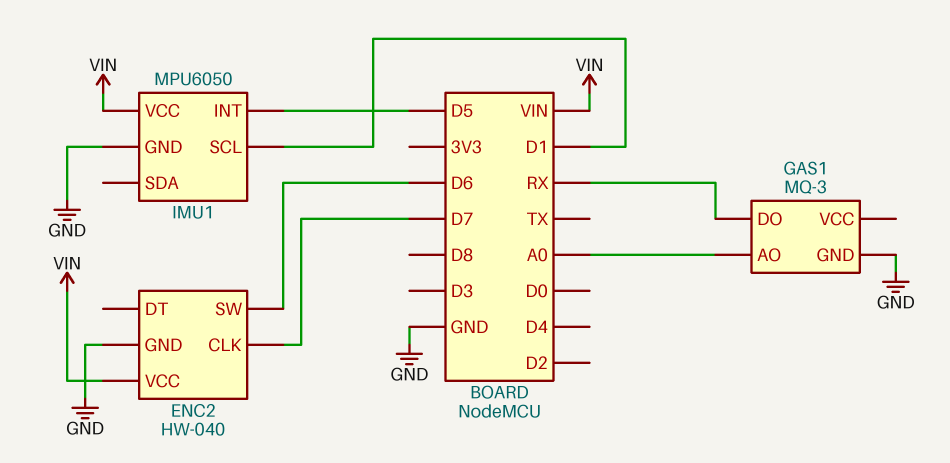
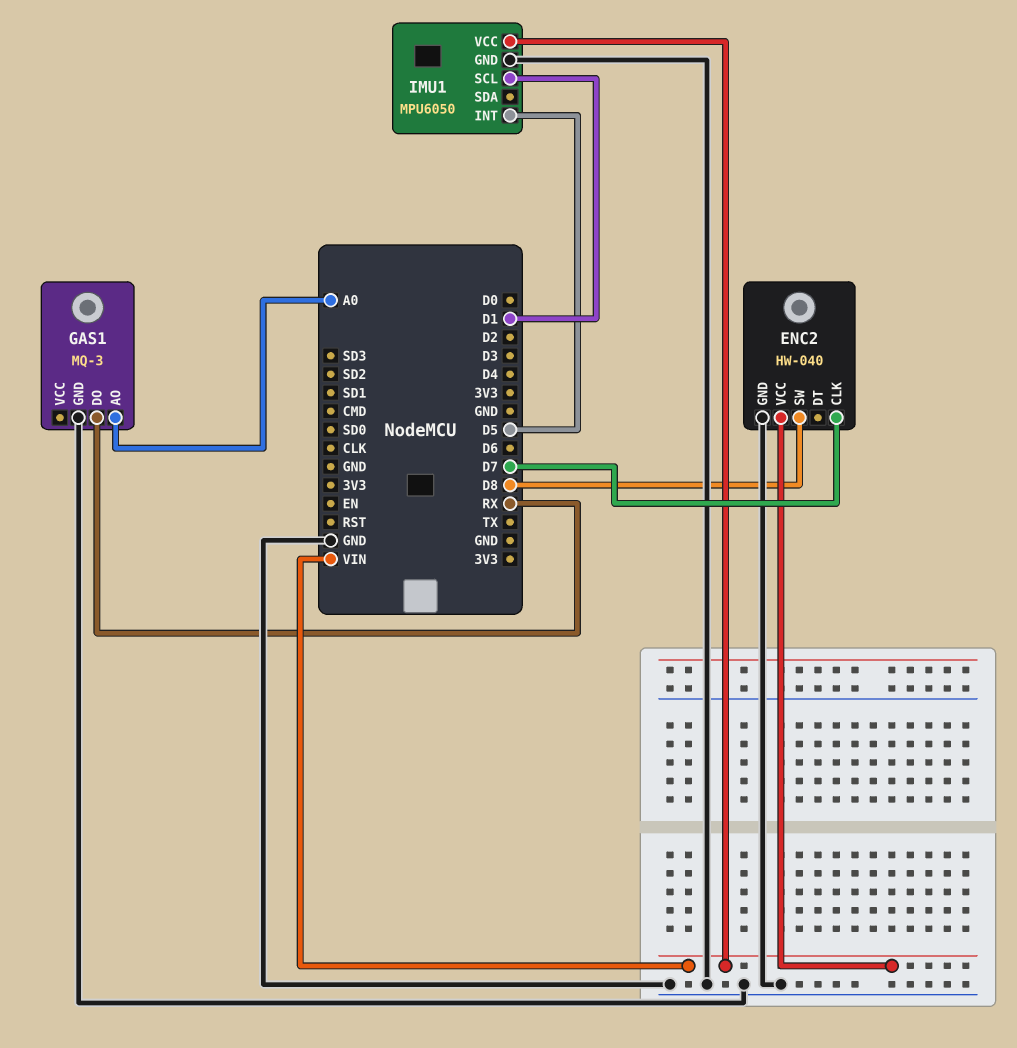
ENC2 pin SW: D6 -> D8

